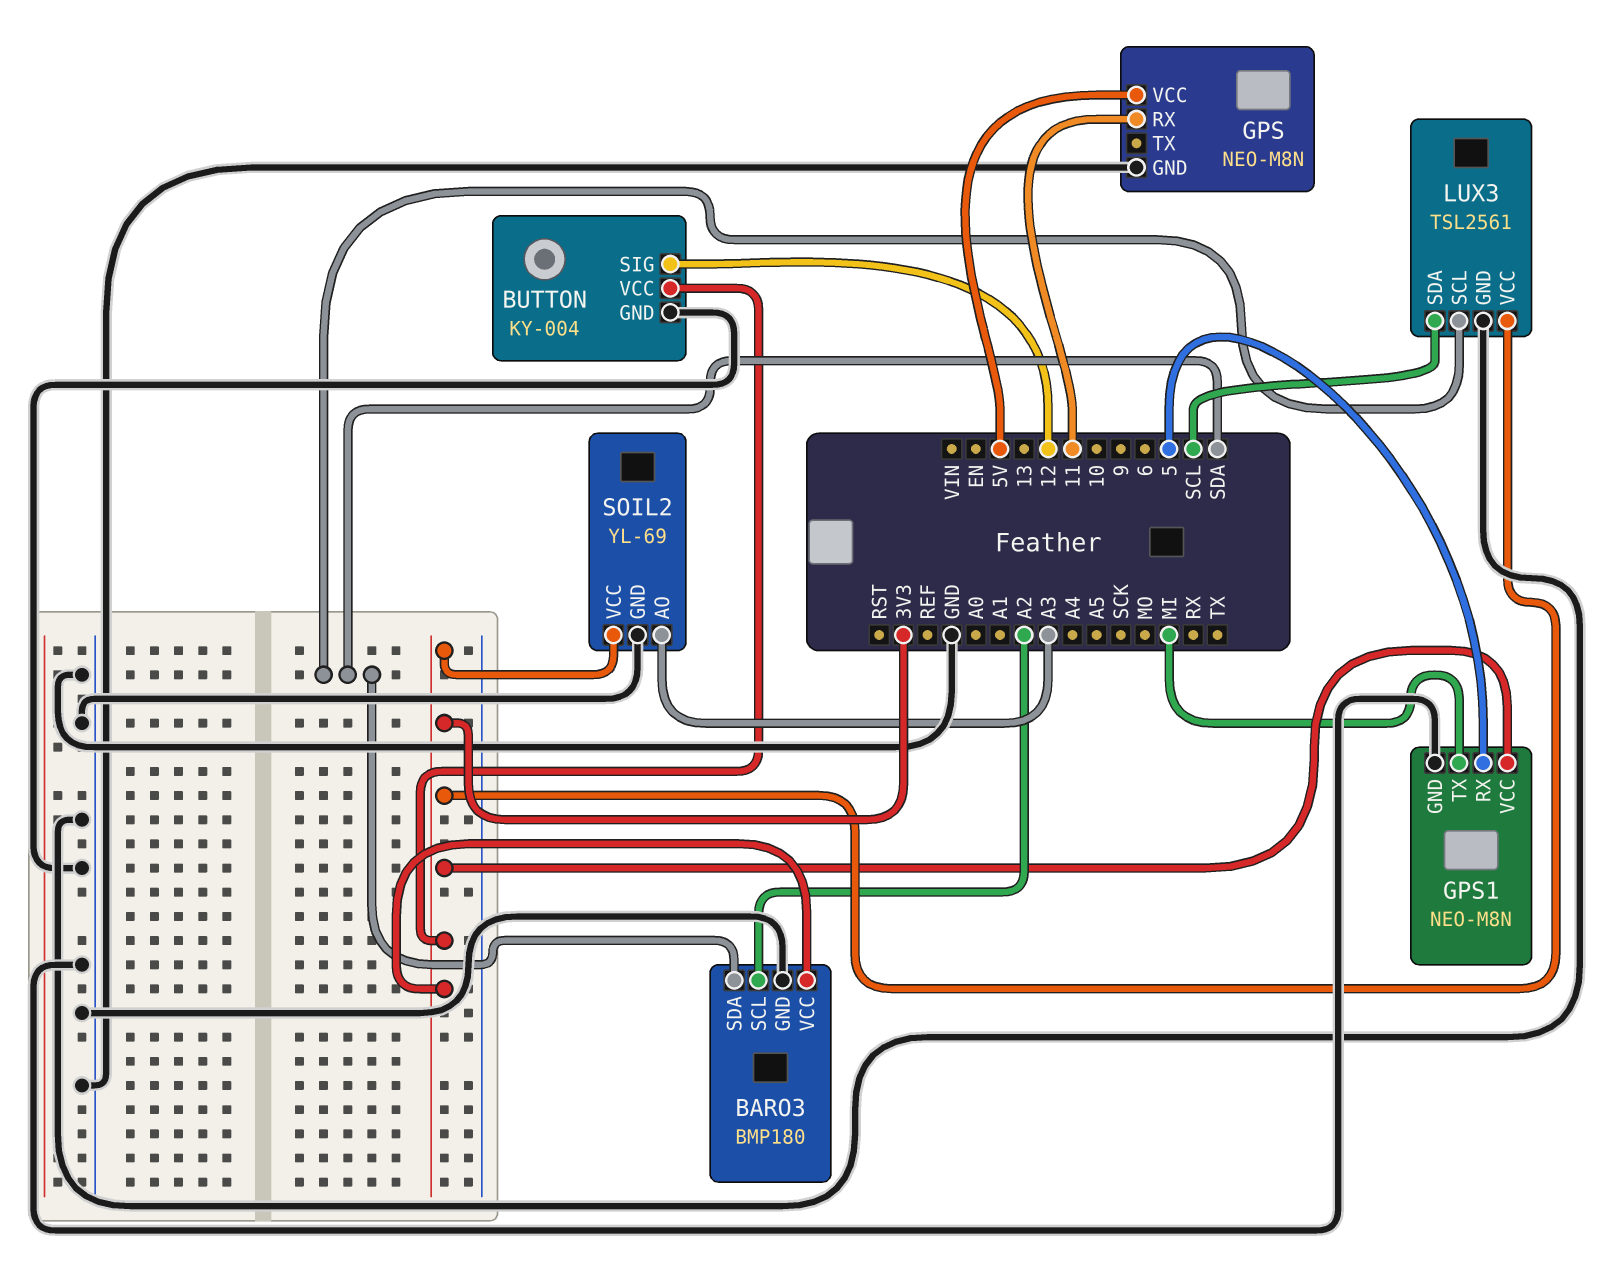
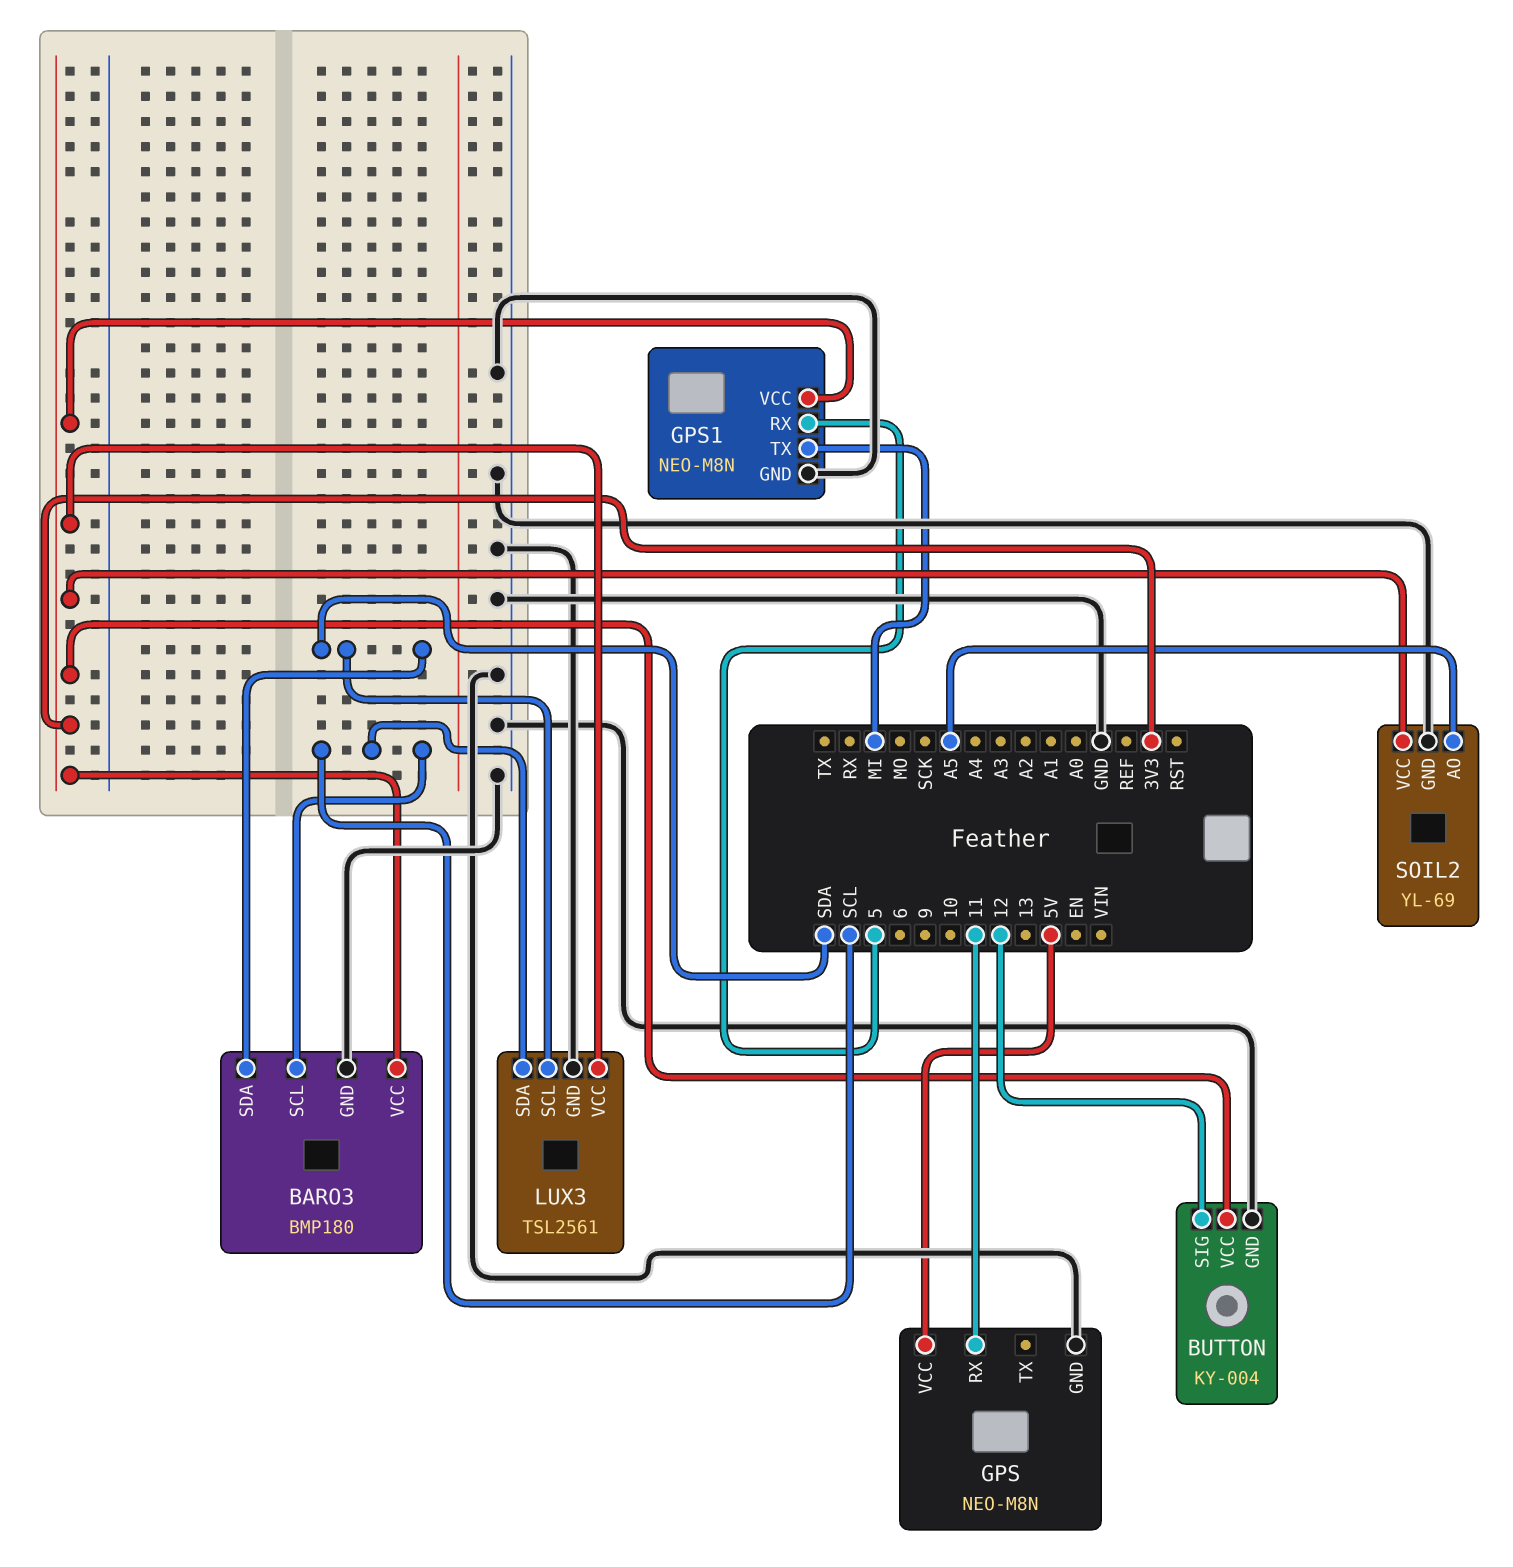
BARO3 pin SCL: A2 -> SCL
SOIL2 pin AO: A3 -> A5

